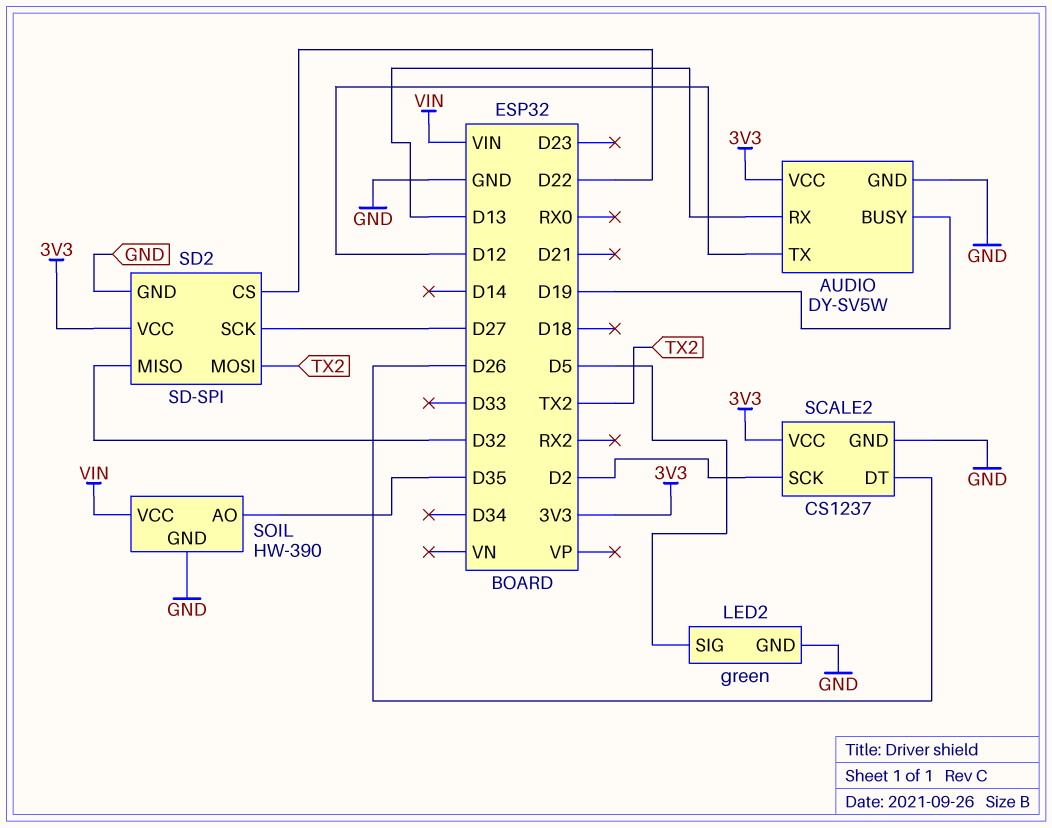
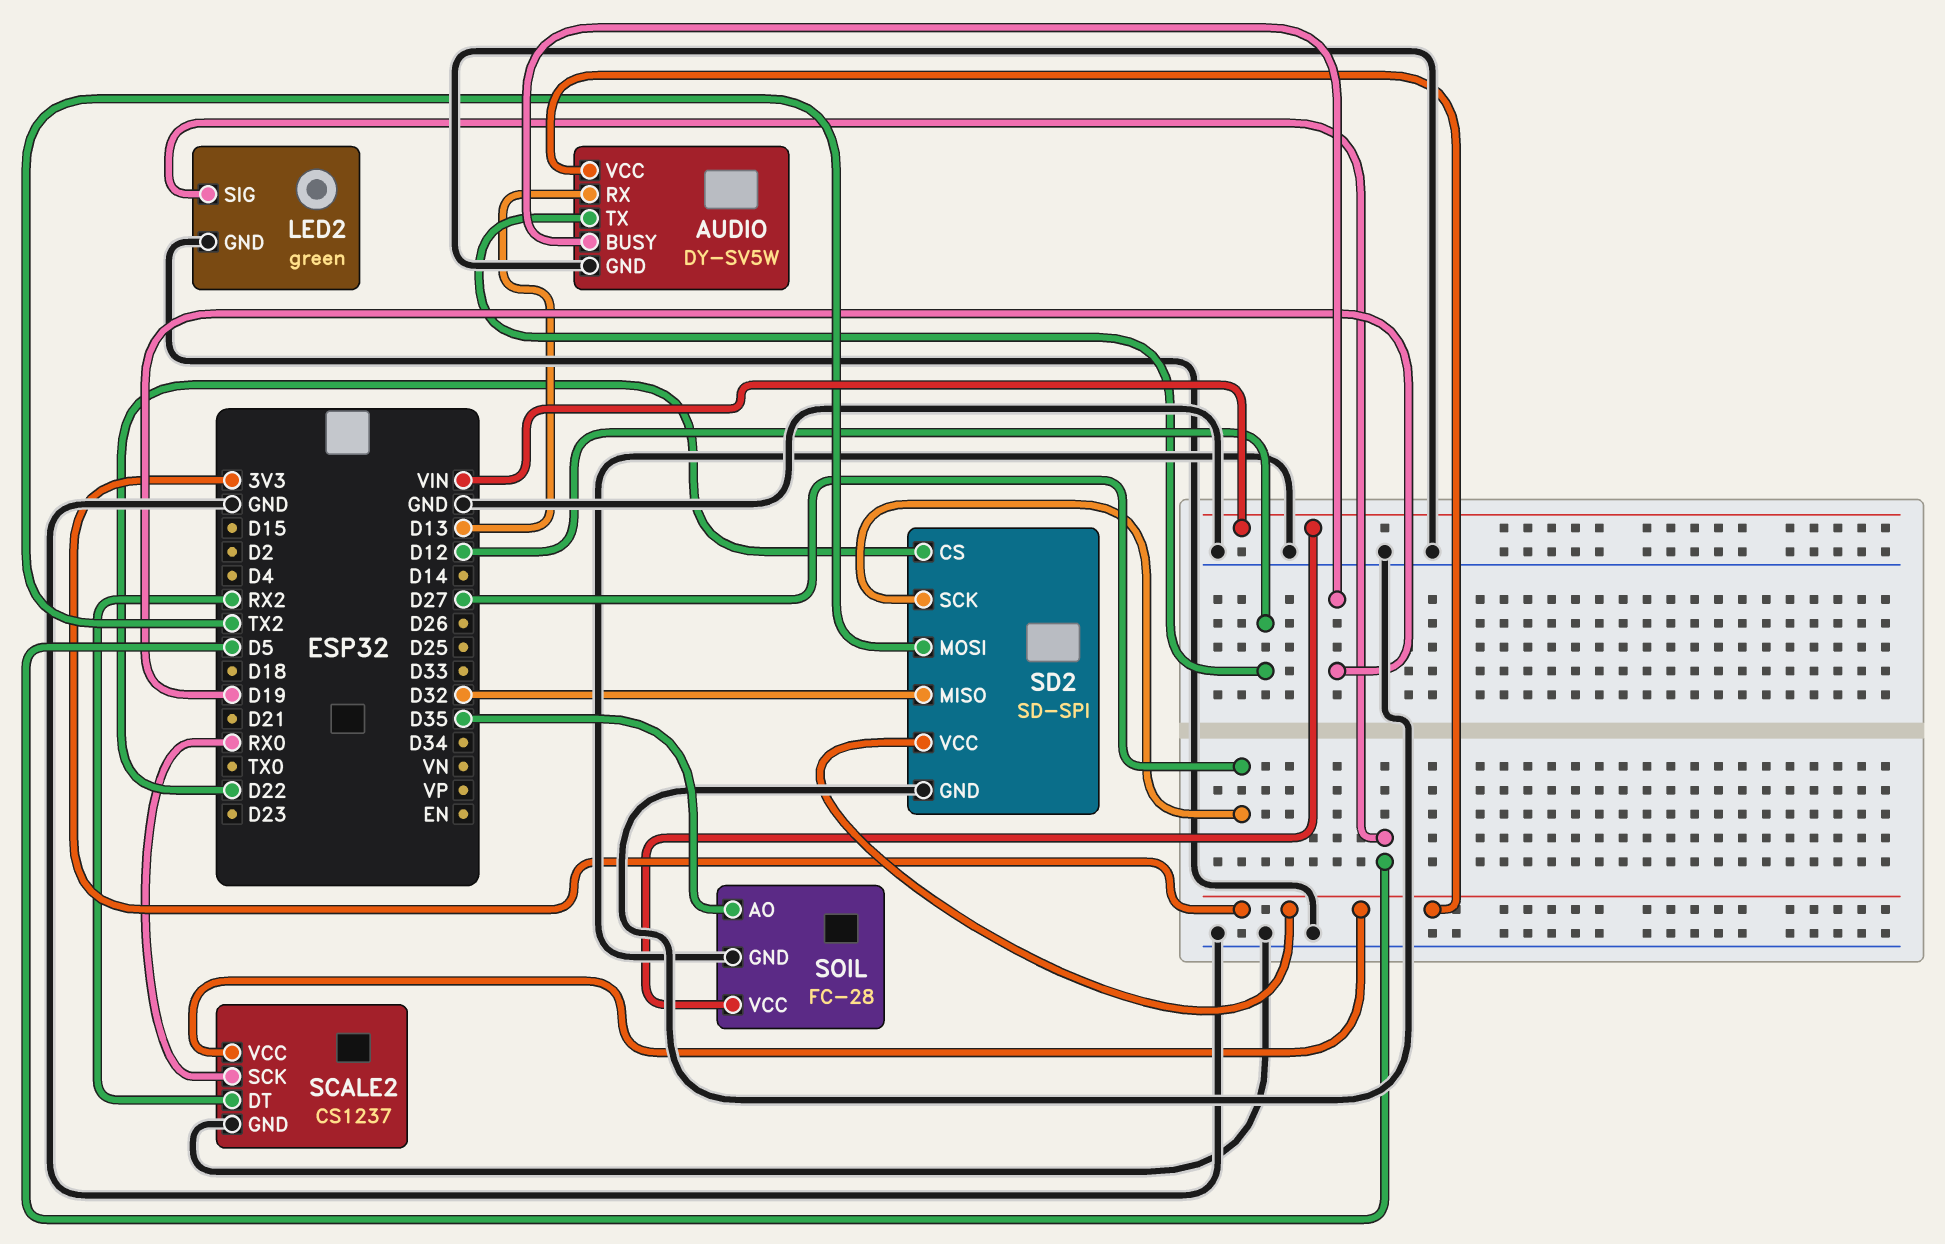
SCALE2 pin DT: D26 -> RX2
SCALE2 pin SCK: D2 -> RX0
SOIL: HW-390 -> FC-28

